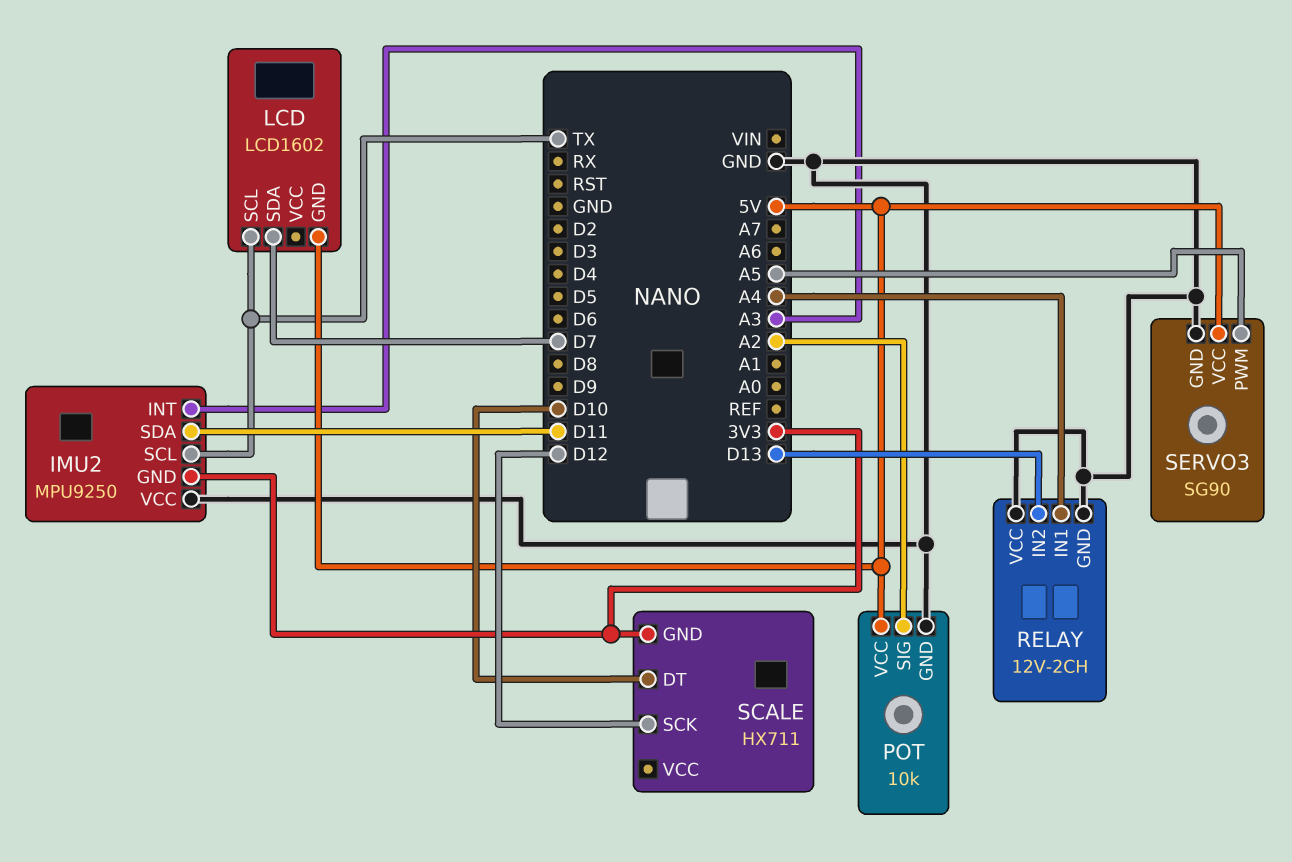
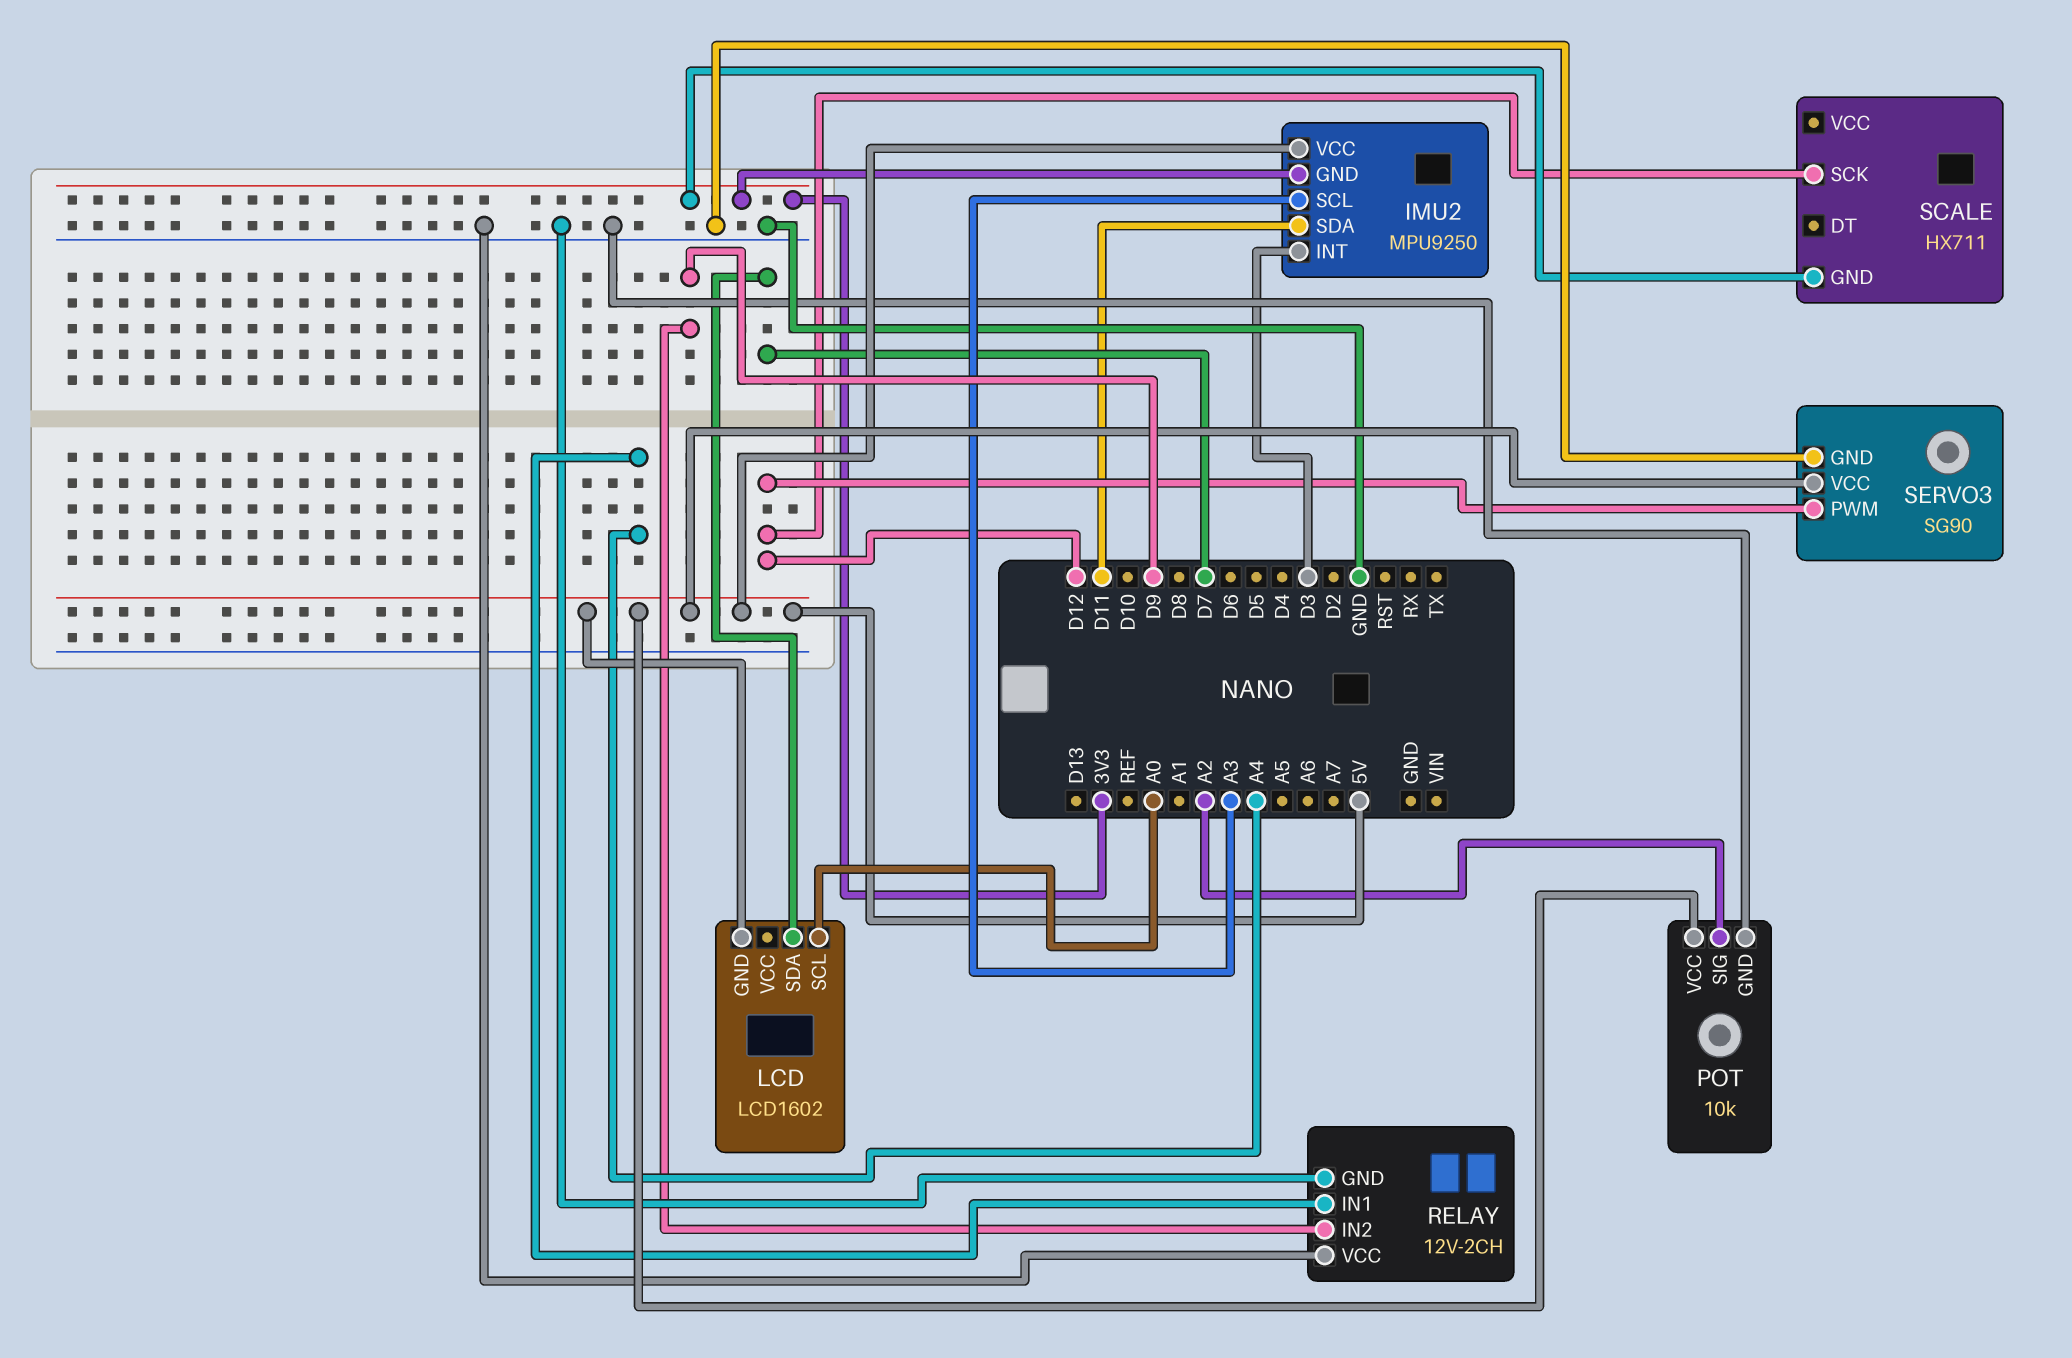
IMU2 pin INT: A3 -> D3
IMU2 pin SCL: TX -> A3
IMU2 pin VCC: GND -> 5V
LCD pin SCL: TX -> A0
RELAY pin IN2: D13 -> D9
SCALE pin DT: D10 -> none
SERVO3 pin PWM: A5 -> D12

